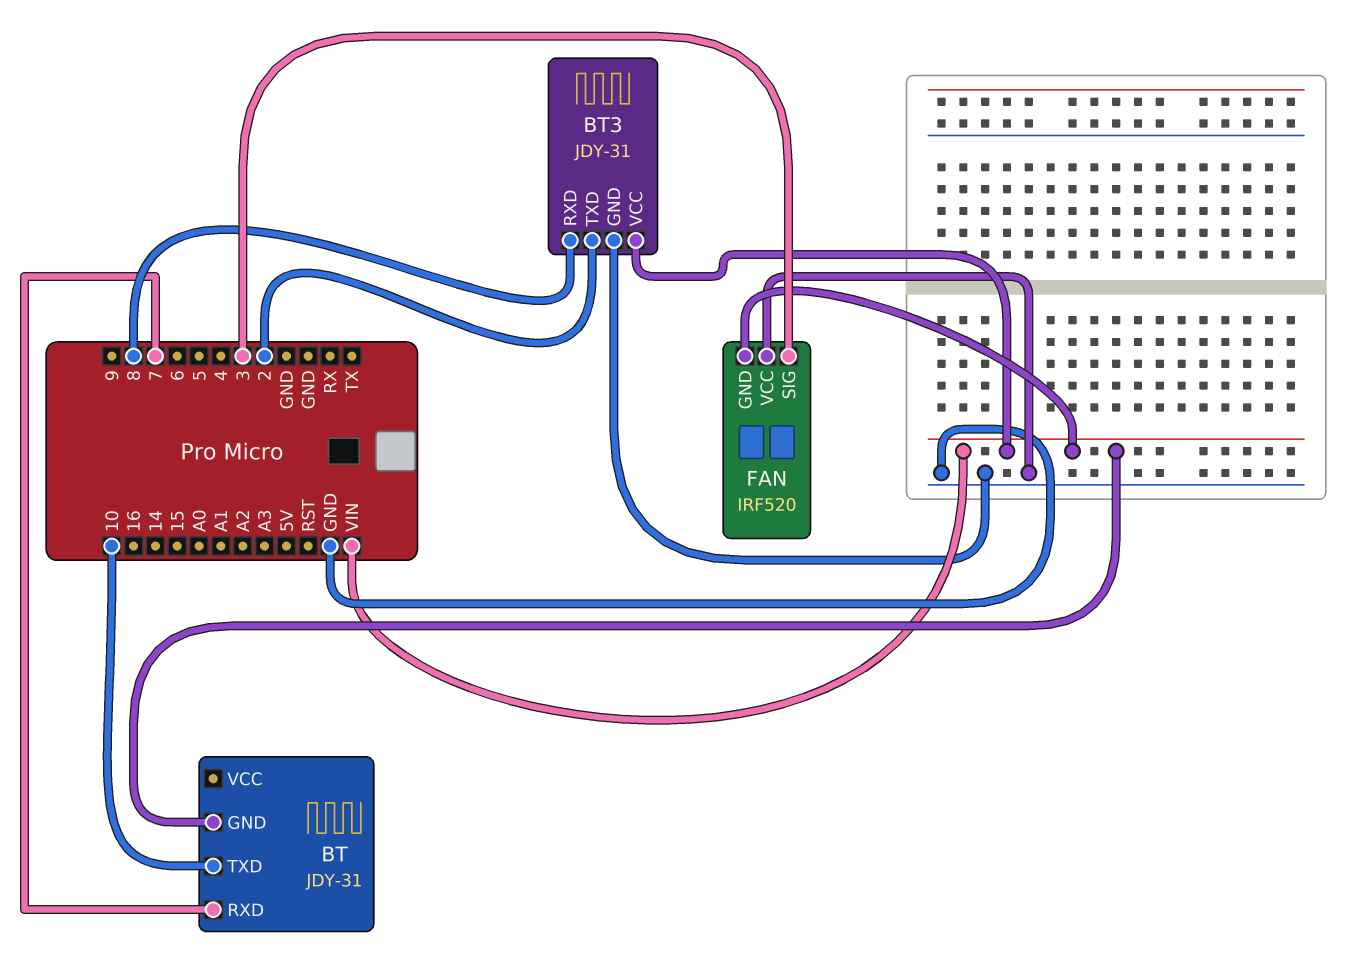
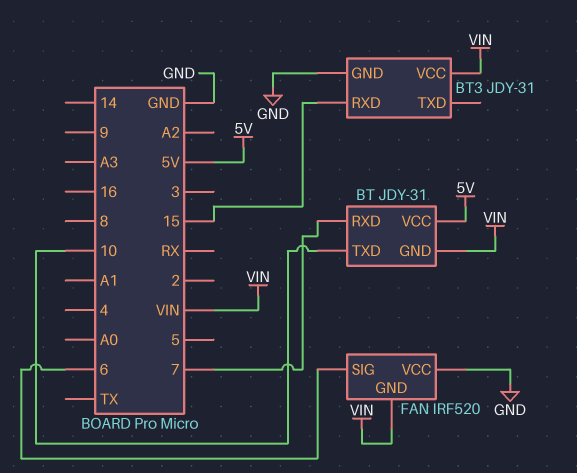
BT pin VCC: none -> 5V
BT3 pin RXD: 8 -> 15
BT3 pin TXD: 2 -> none
FAN pin SIG: 3 -> 6

